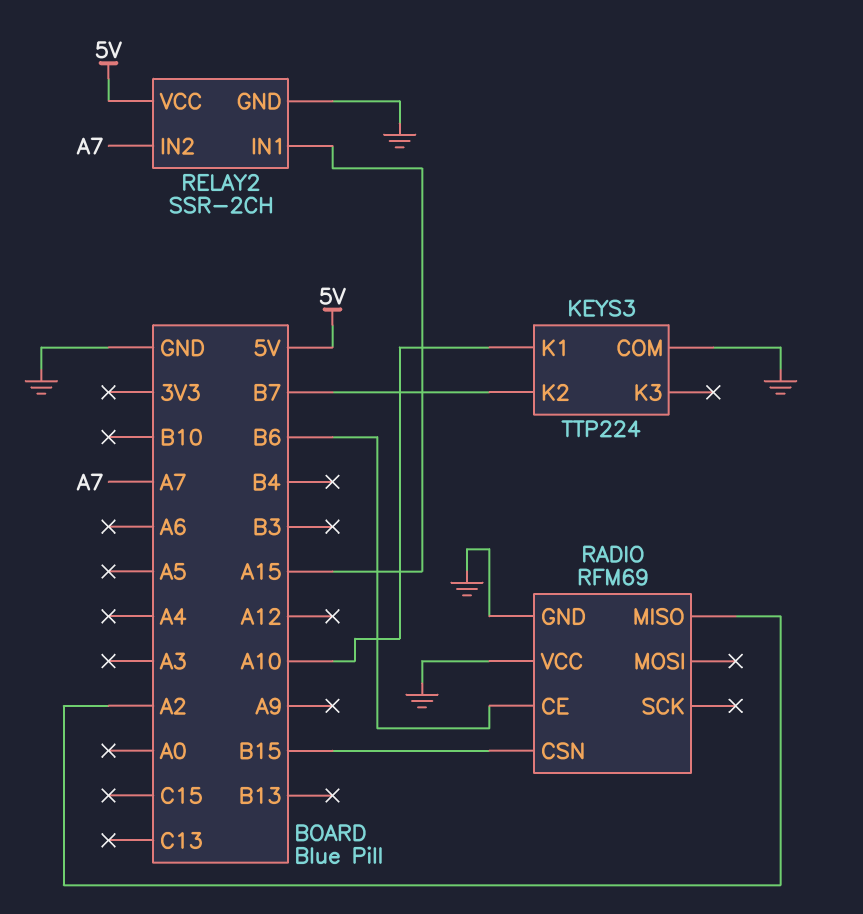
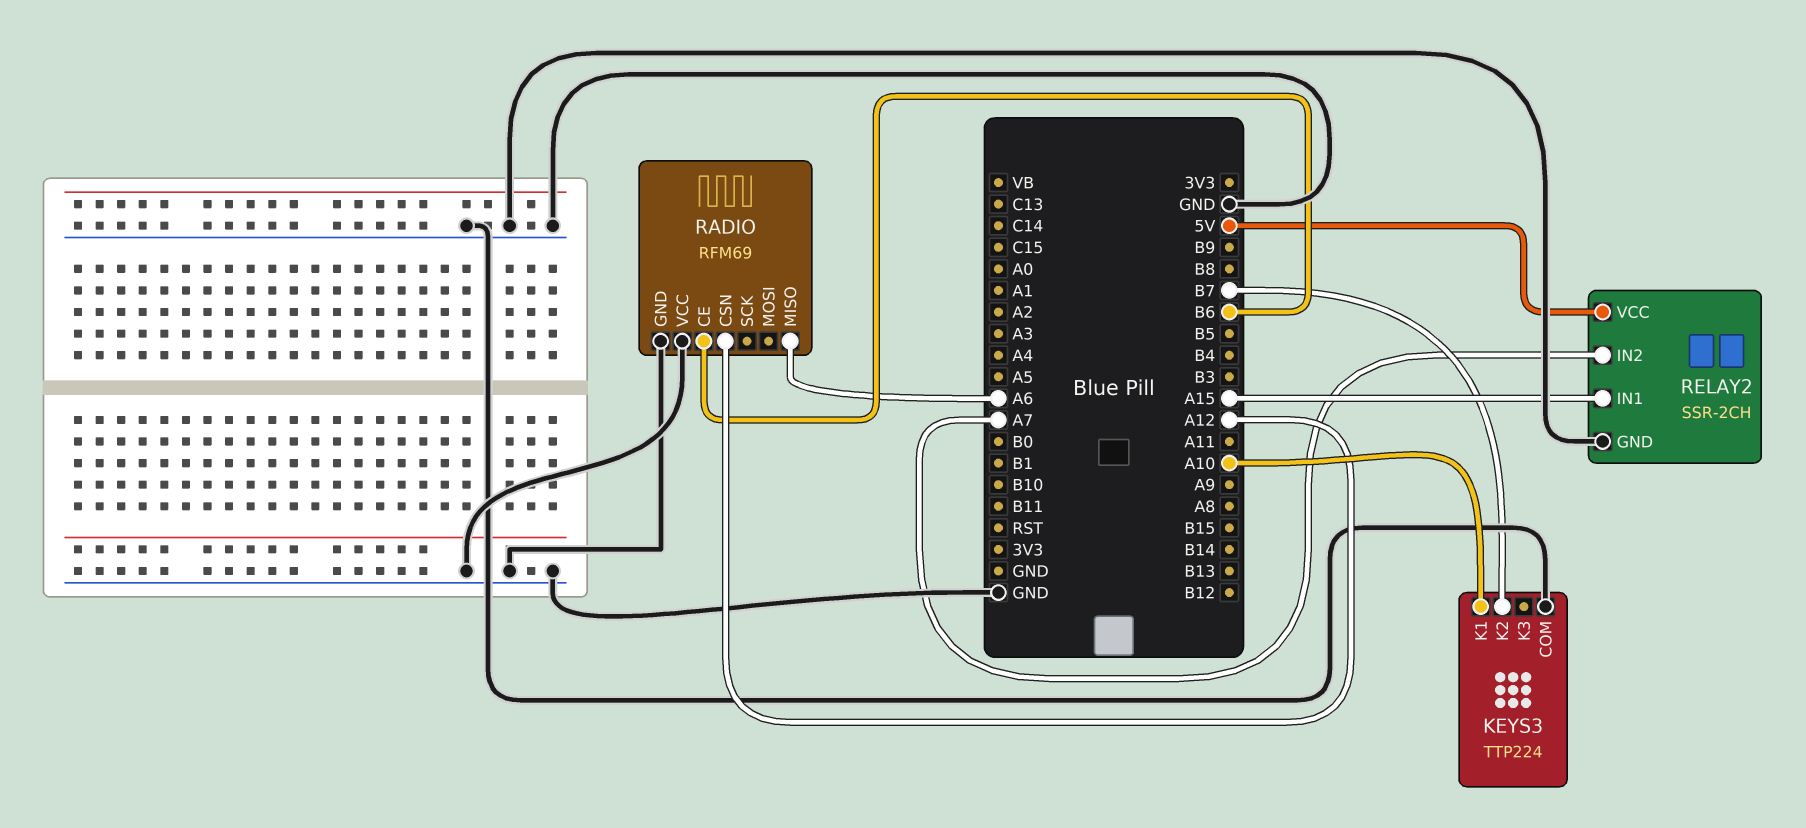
RADIO pin CSN: B15 -> A12
RADIO pin MISO: A2 -> A6

